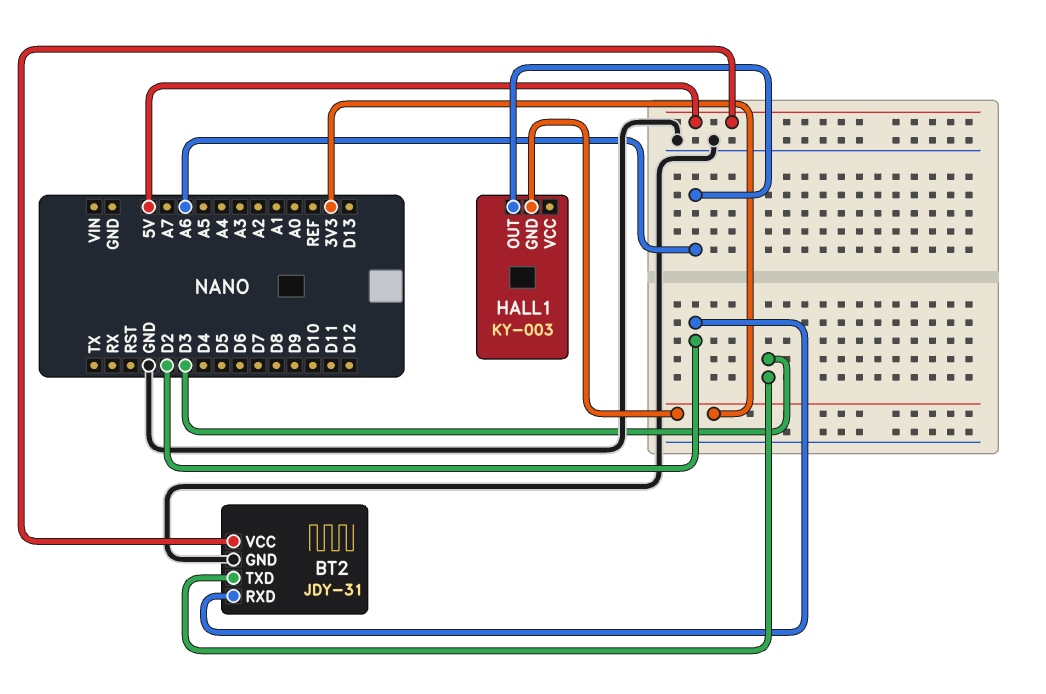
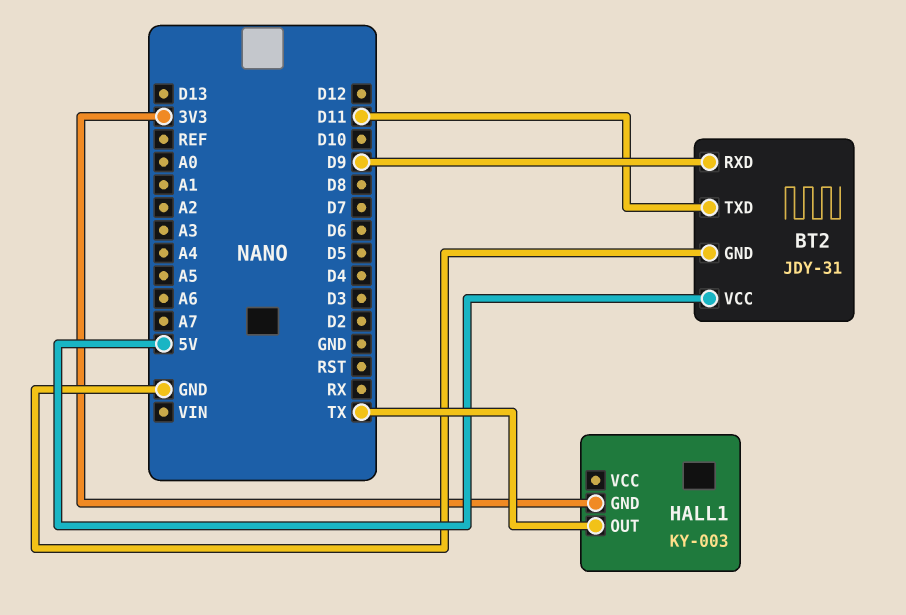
BT2 pin RXD: D2 -> D9
BT2 pin TXD: D3 -> D11
HALL1 pin OUT: A6 -> TX

